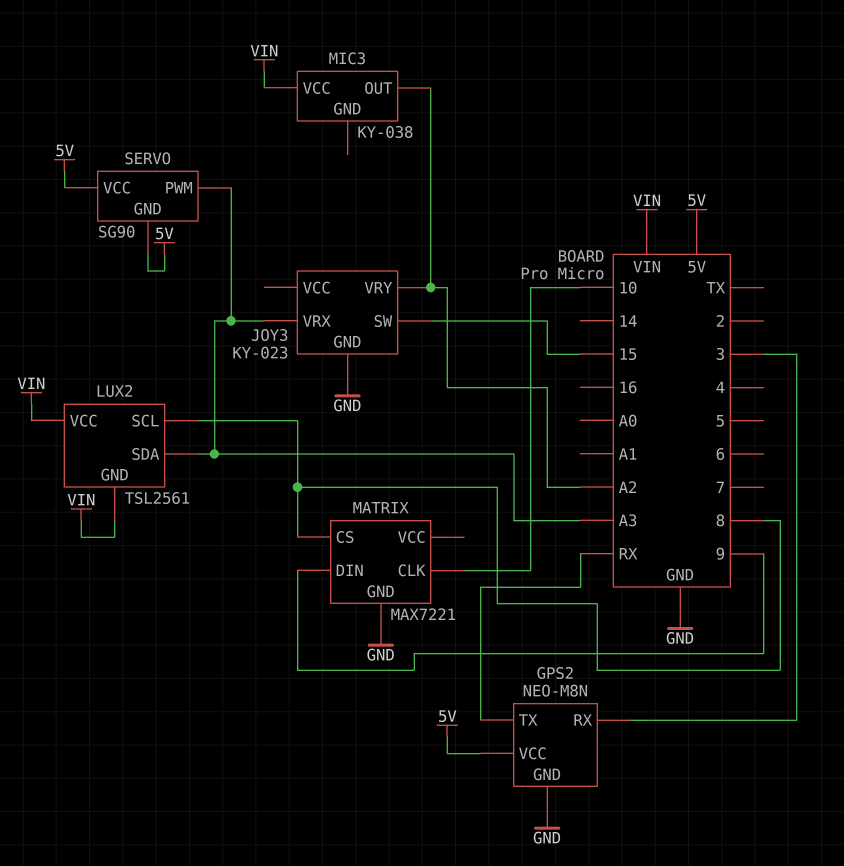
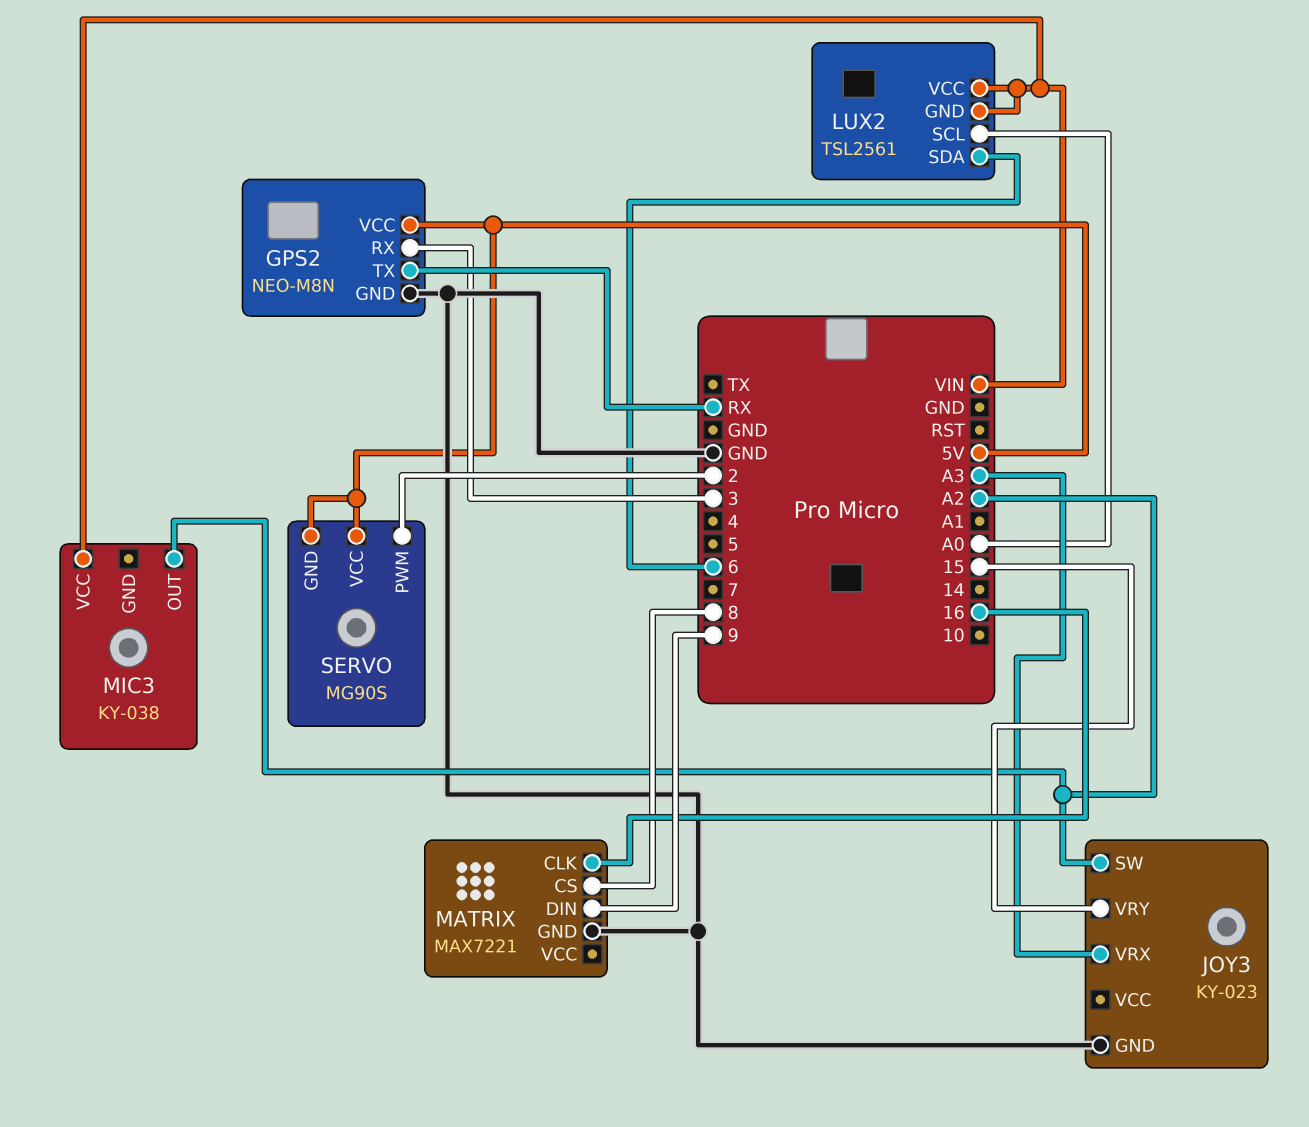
JOY3 pin SW: 15 -> A2
JOY3 pin VRY: A2 -> 15
LUX2 pin SCL: 8 -> A0
LUX2 pin SDA: A3 -> 6
MATRIX pin CLK: 10 -> 16
SERVO: SG90 -> MG90S
SERVO pin PWM: A3 -> 2

